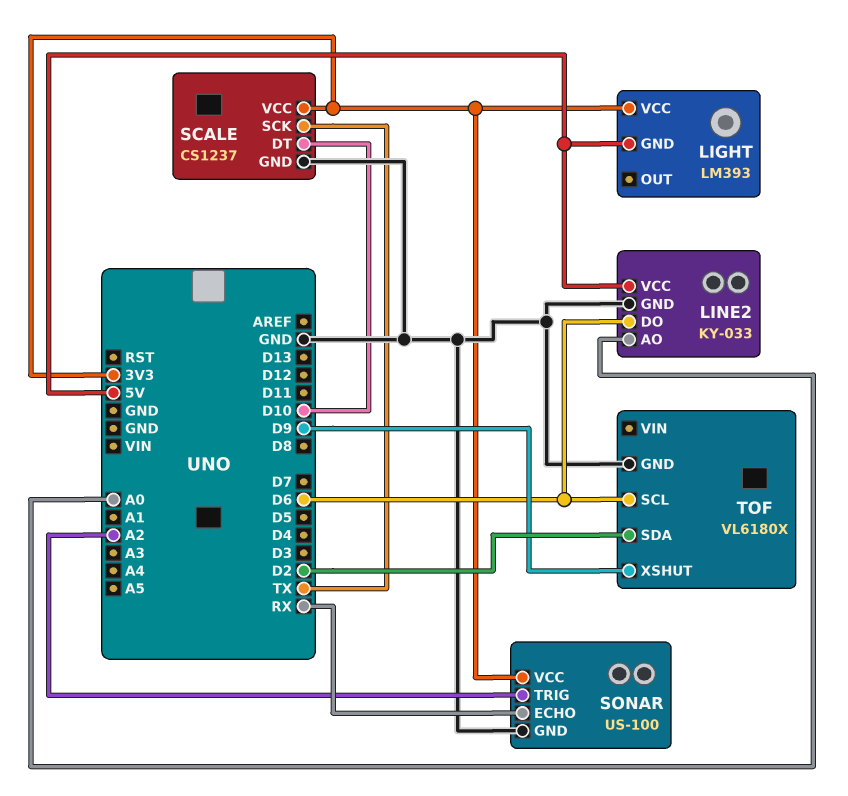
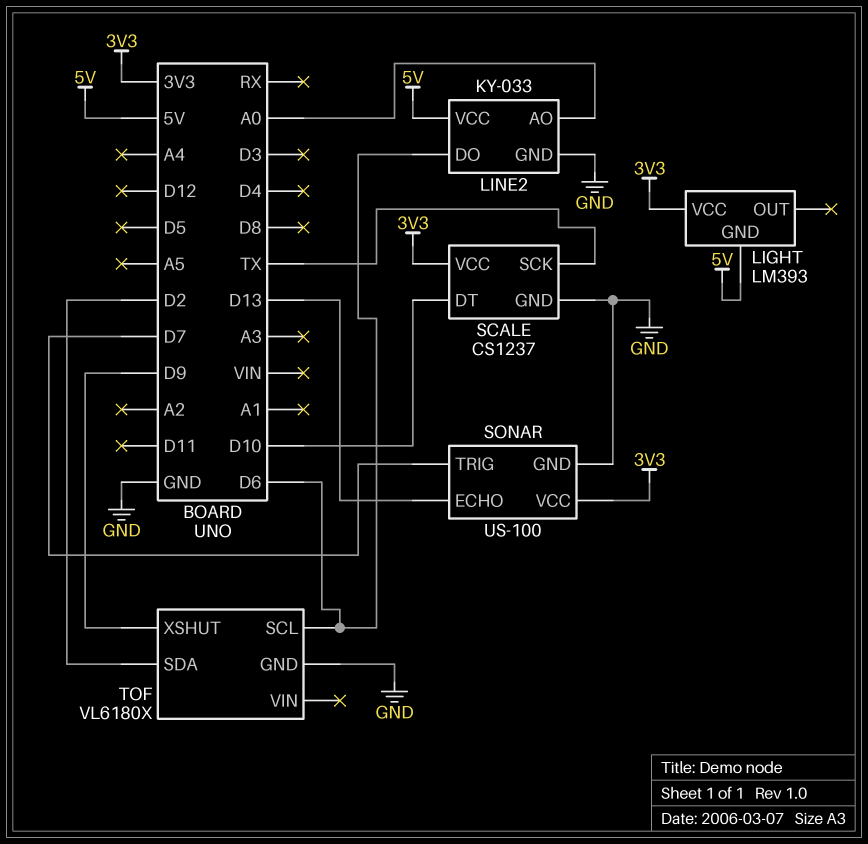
SONAR pin ECHO: RX -> D13
SONAR pin TRIG: A2 -> D7

